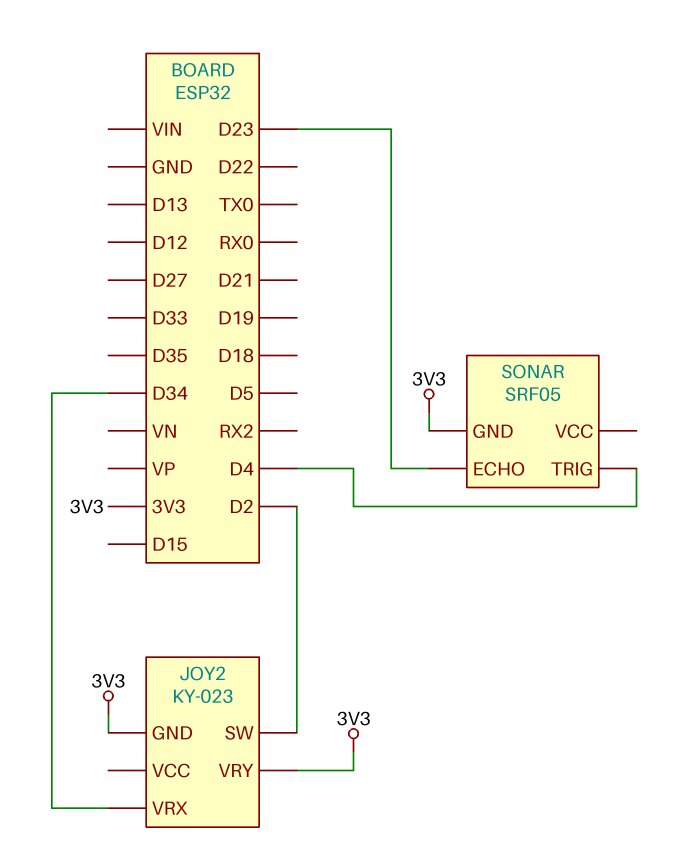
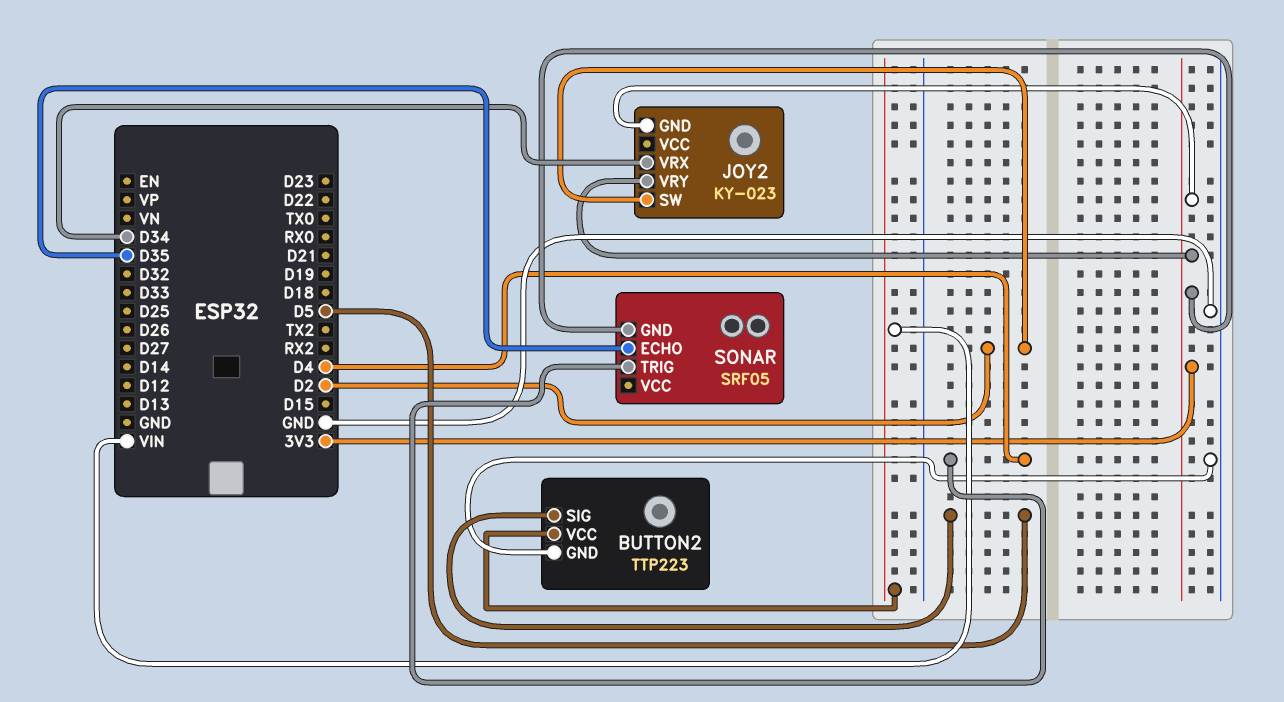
BUTTON2: none -> TTP223
BUTTON2 pin GND: none -> GND
BUTTON2 pin SIG: none -> D5
BUTTON2 pin VCC: none -> VIN
SONAR pin ECHO: D23 -> D35

